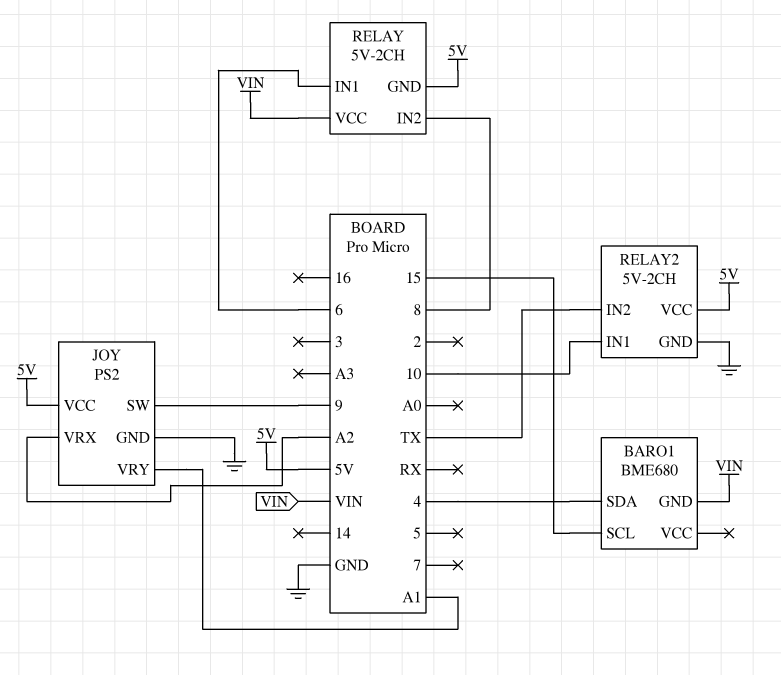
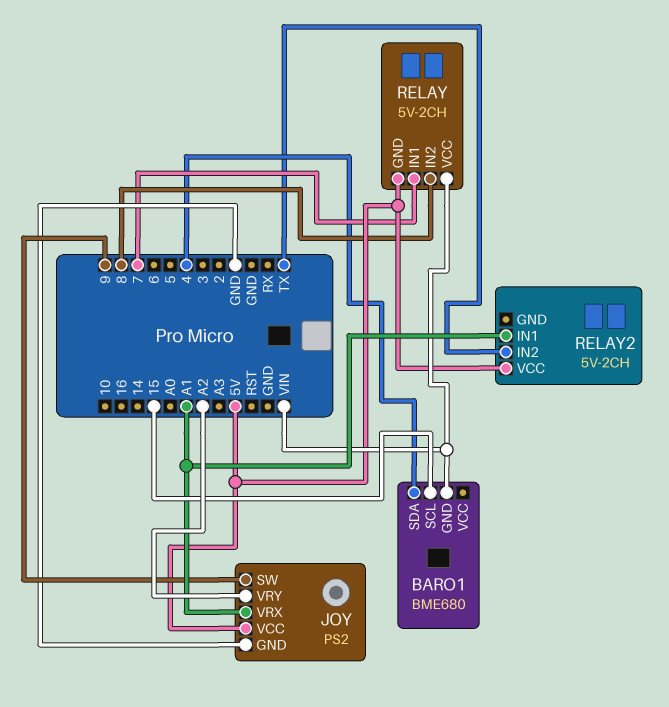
JOY pin VRX: A2 -> A1
JOY pin VRY: A1 -> A2
RELAY pin IN1: 6 -> 7
RELAY2 pin GND: GND -> none
RELAY2 pin IN1: 10 -> A1

